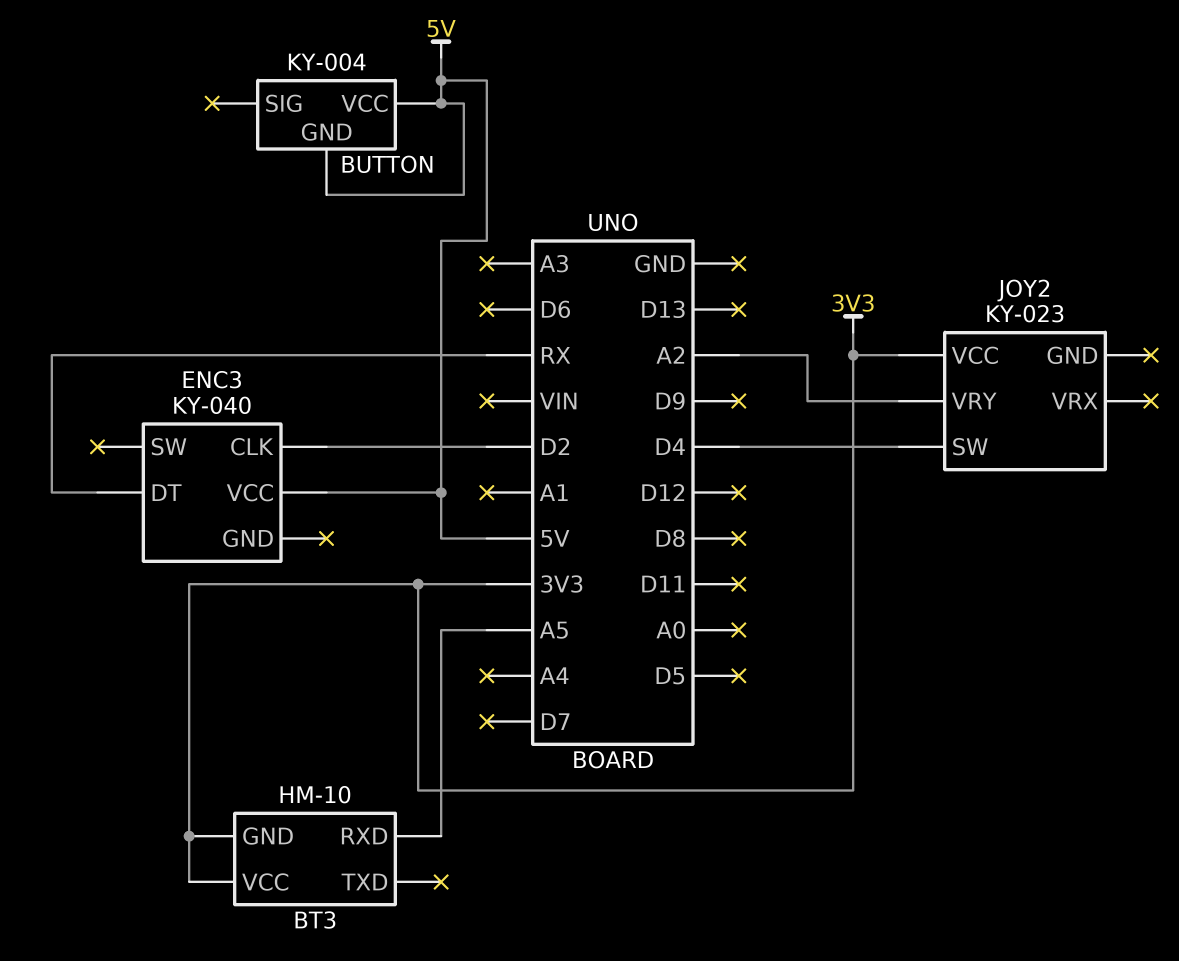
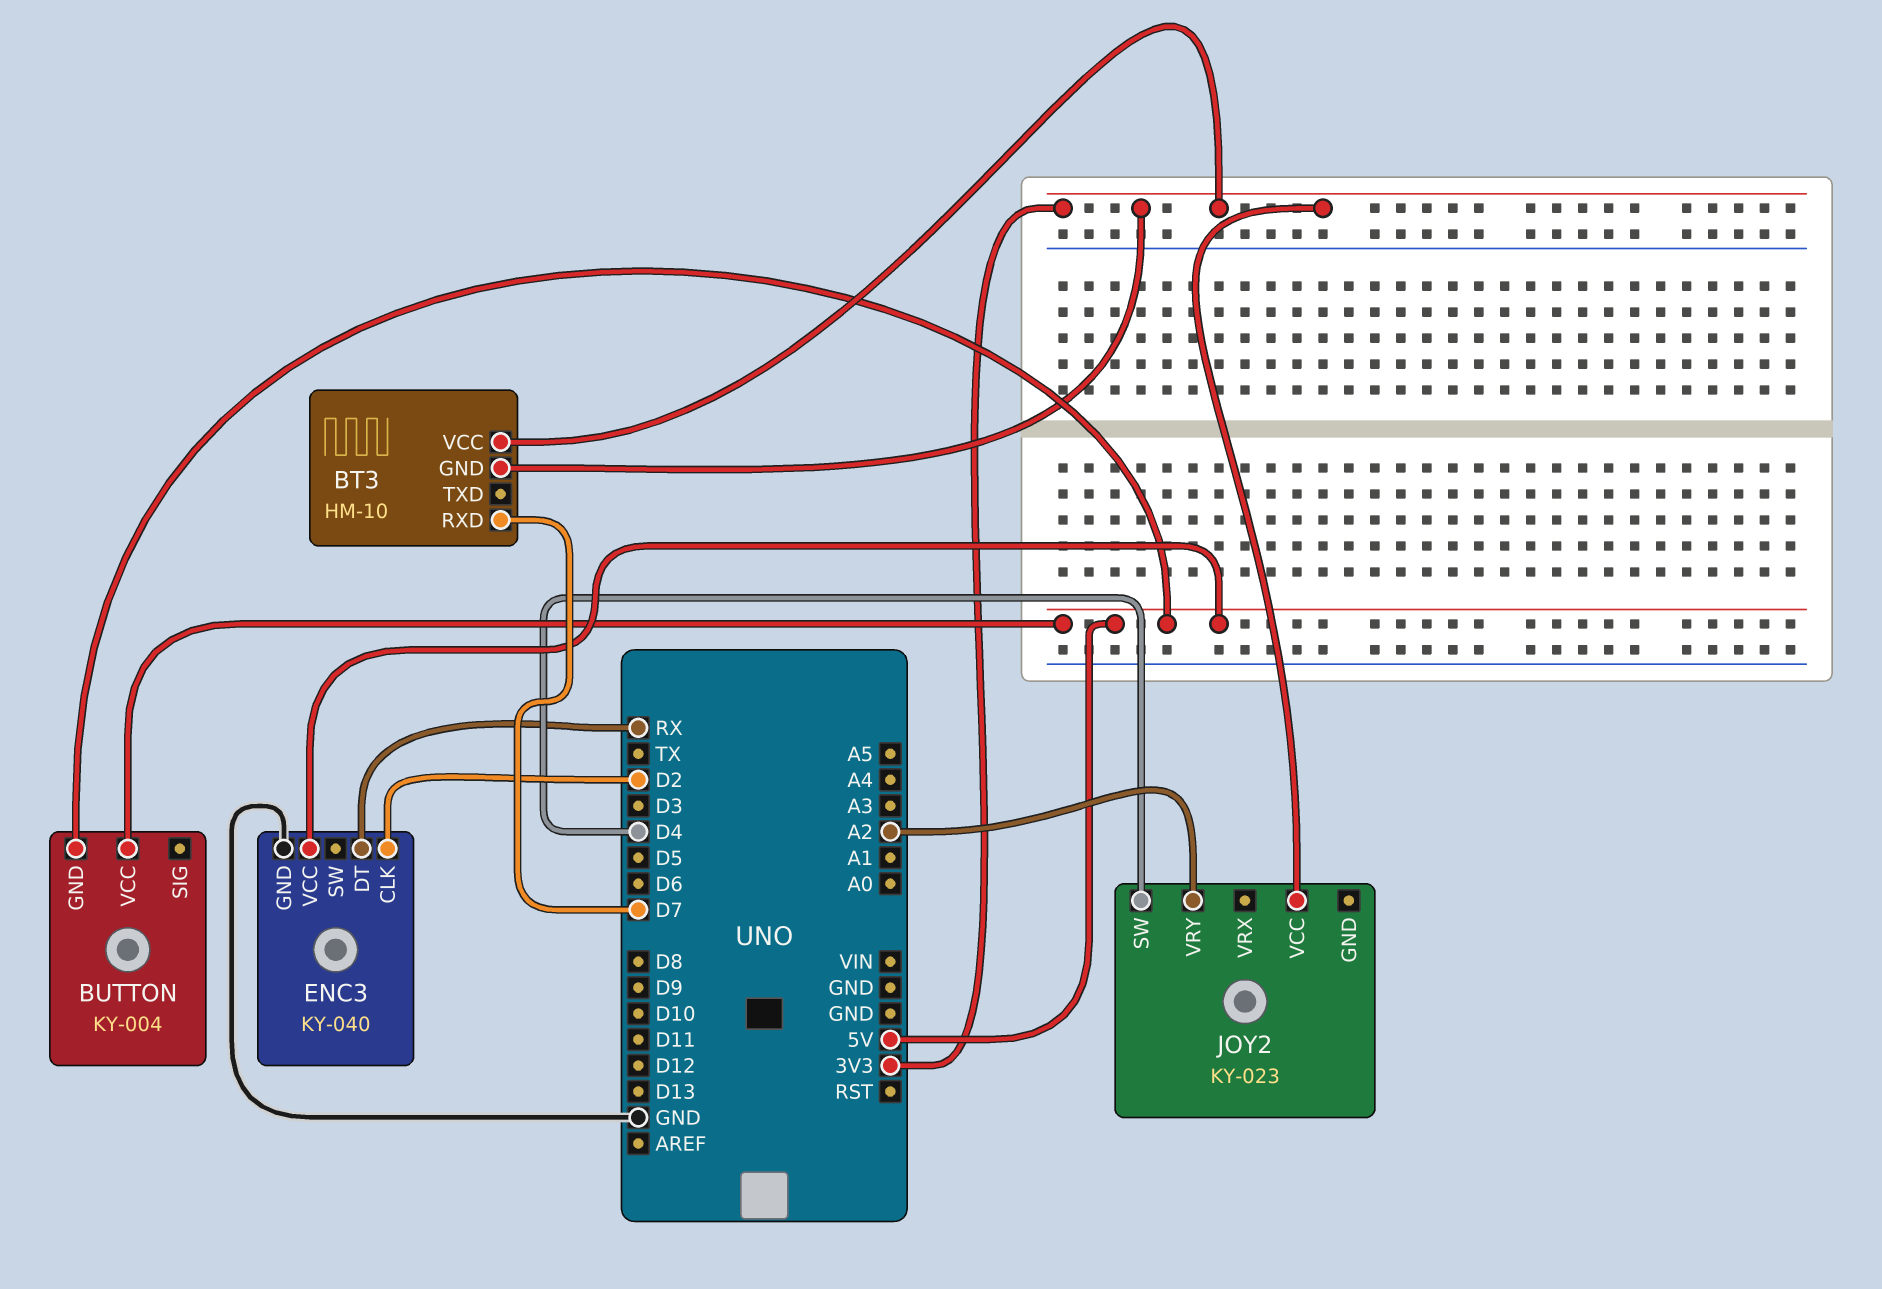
BT3 pin RXD: A5 -> D7
ENC3 pin GND: none -> GND

